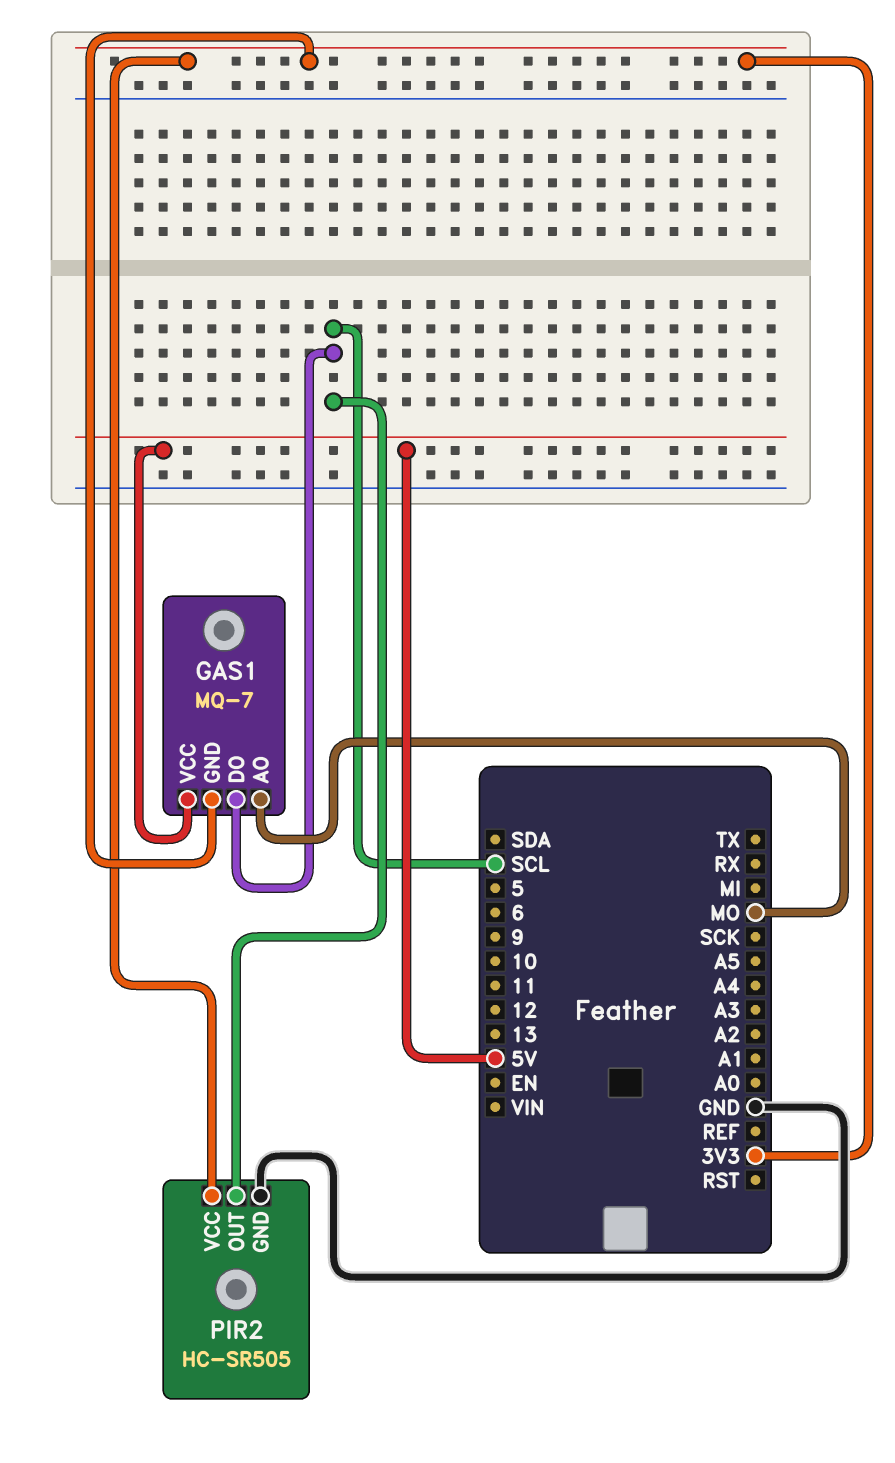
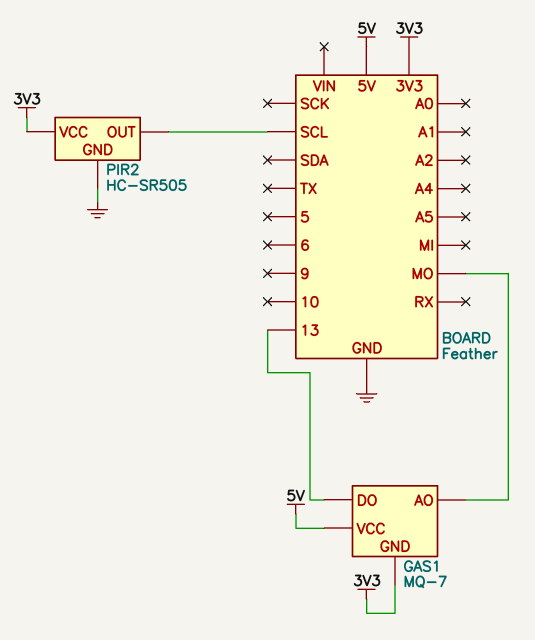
GAS1 pin DO: SCL -> 13

